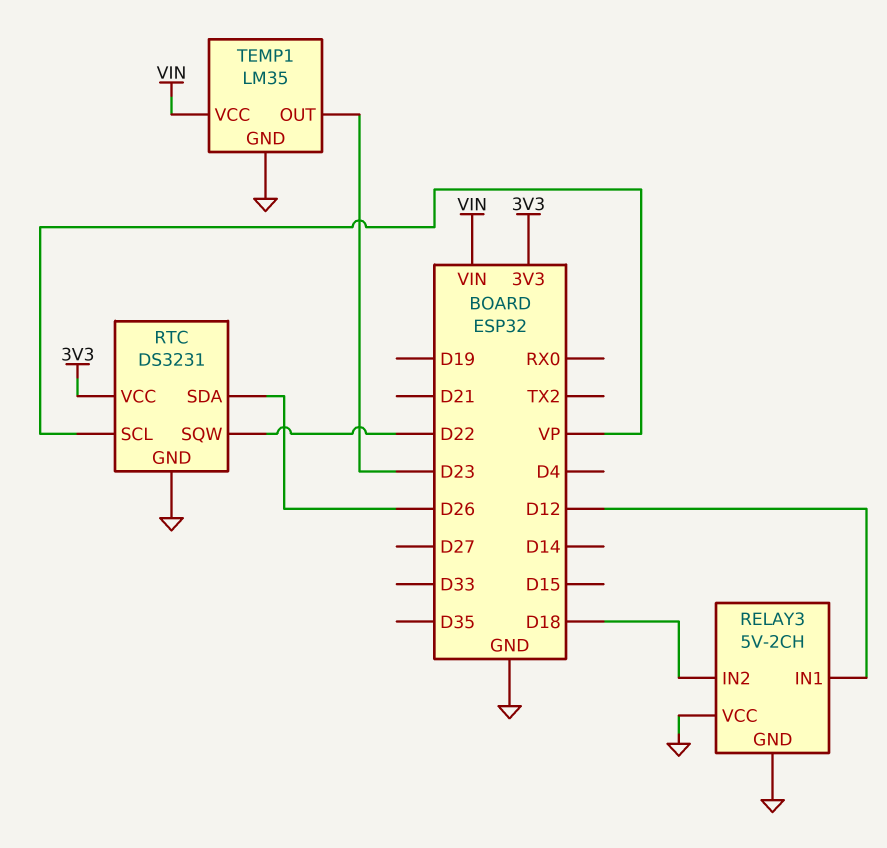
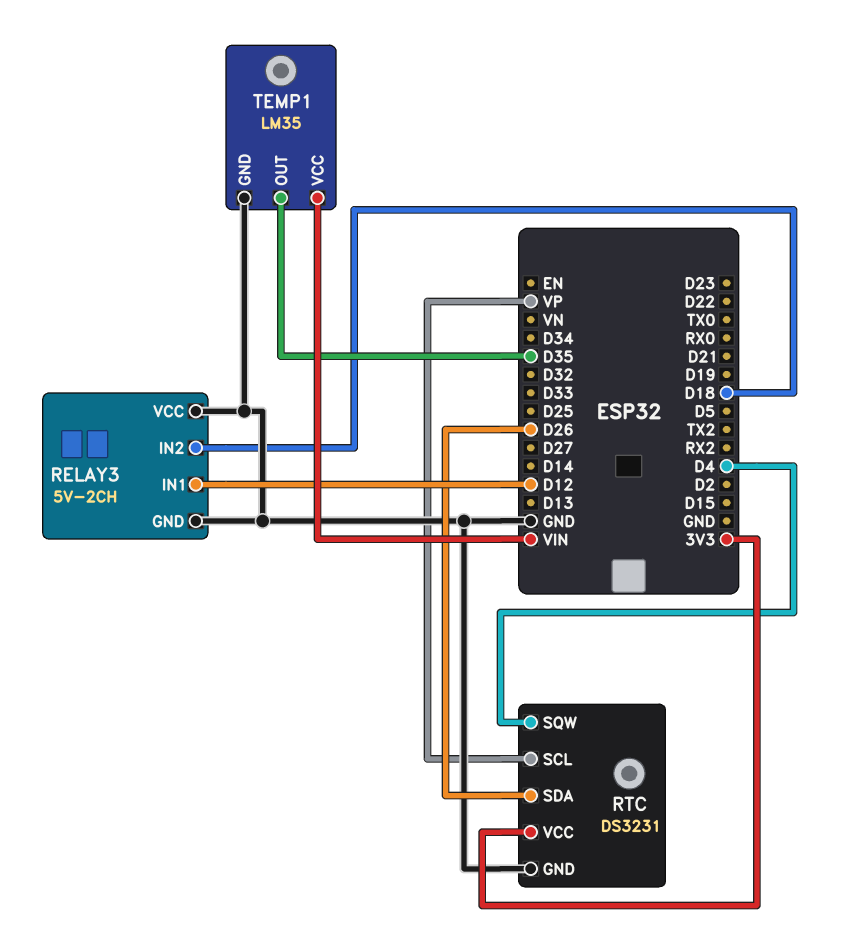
RTC pin SQW: D22 -> D4
TEMP1 pin OUT: D23 -> D35

